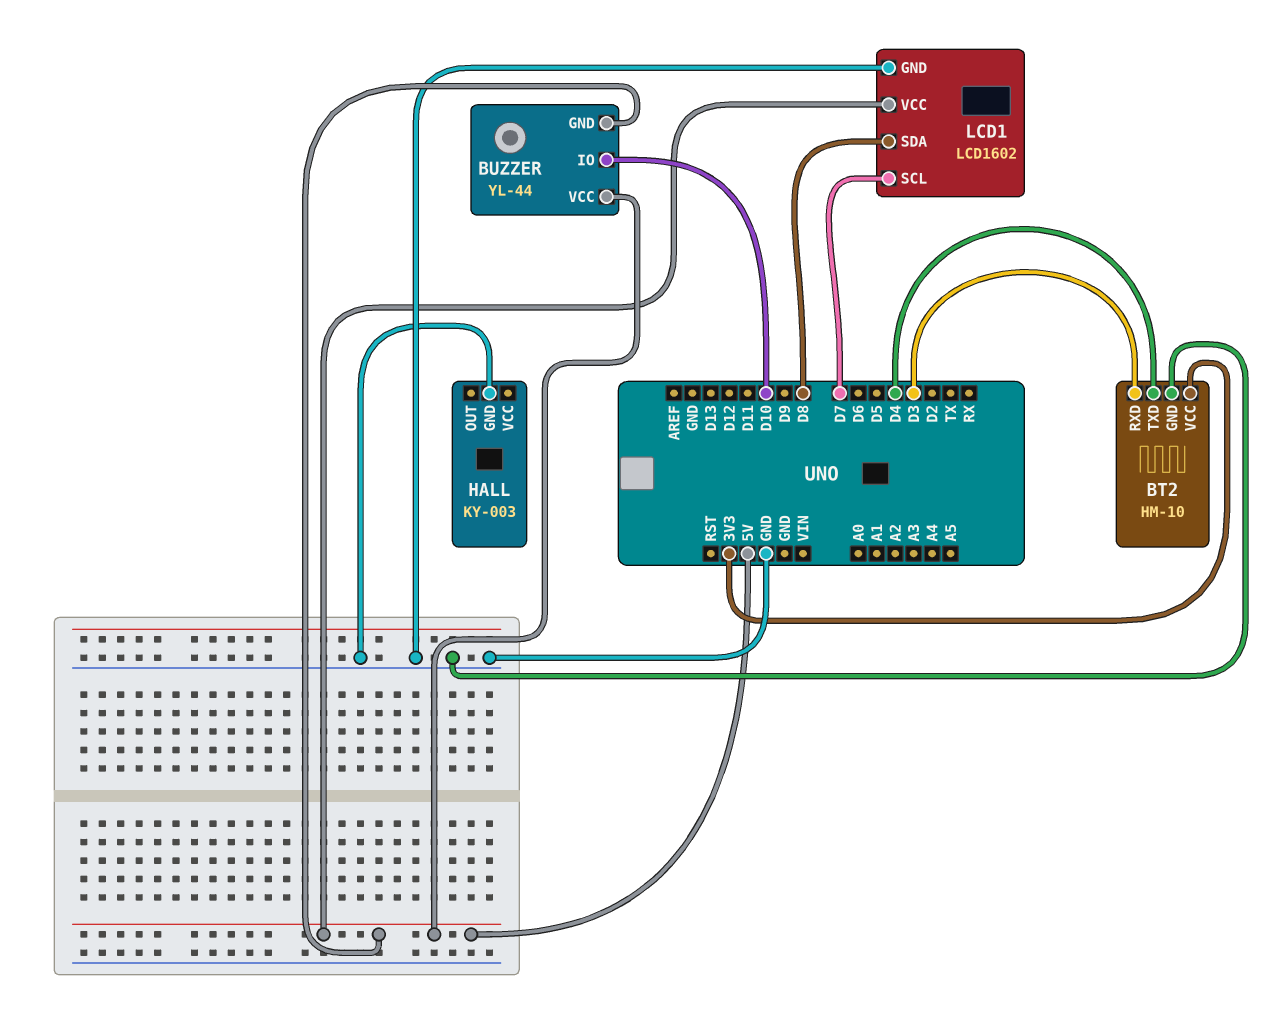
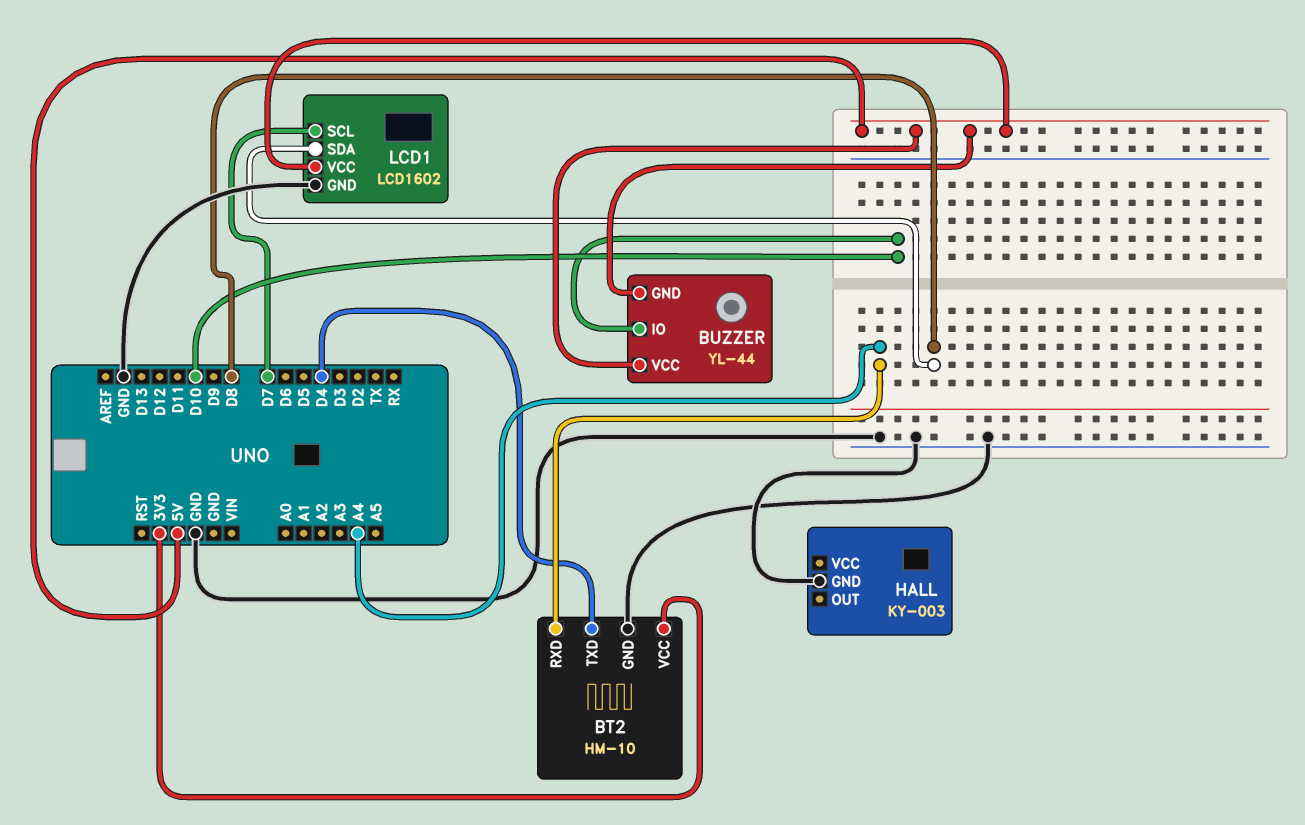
BT2 pin RXD: D3 -> A4

